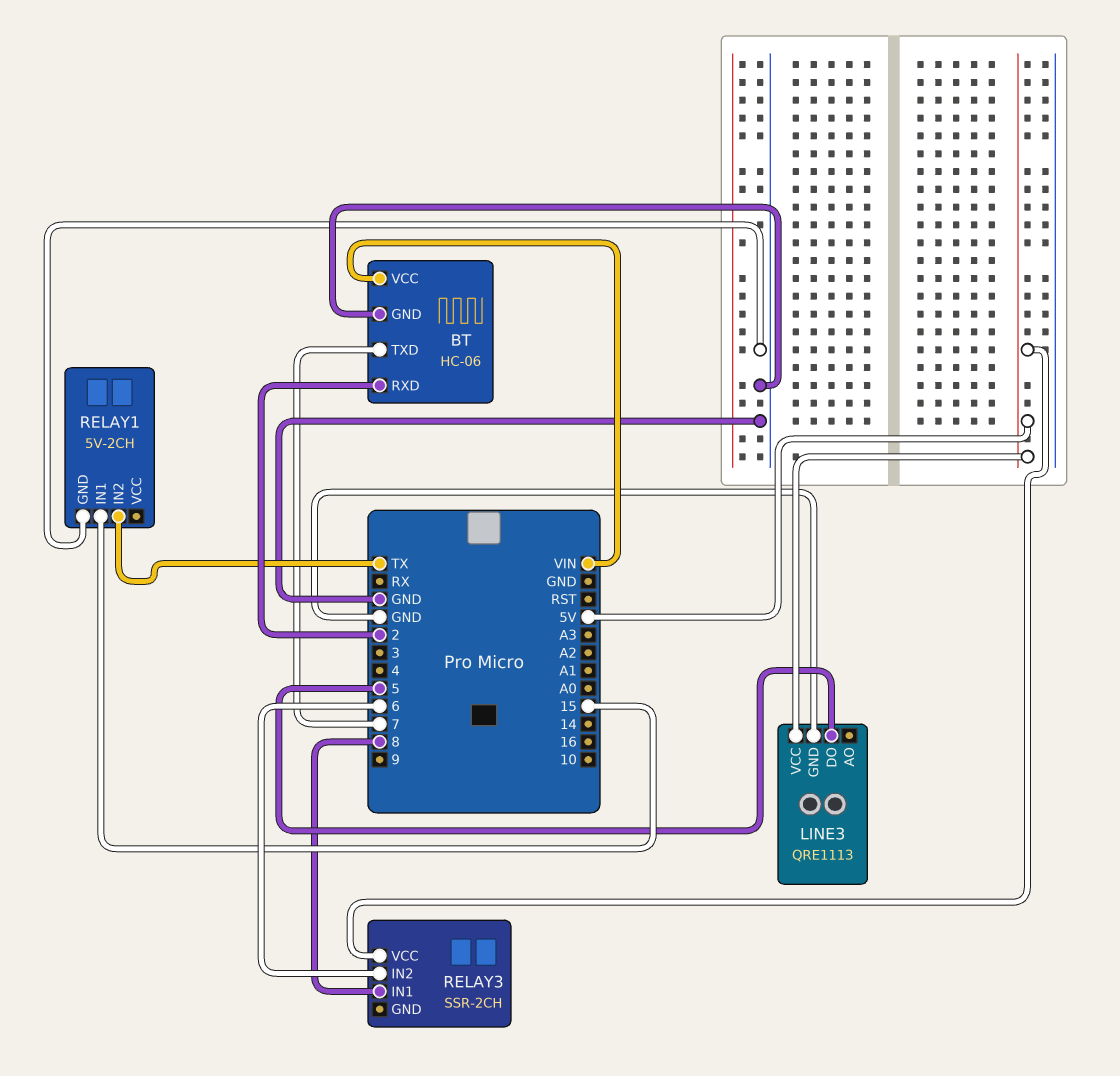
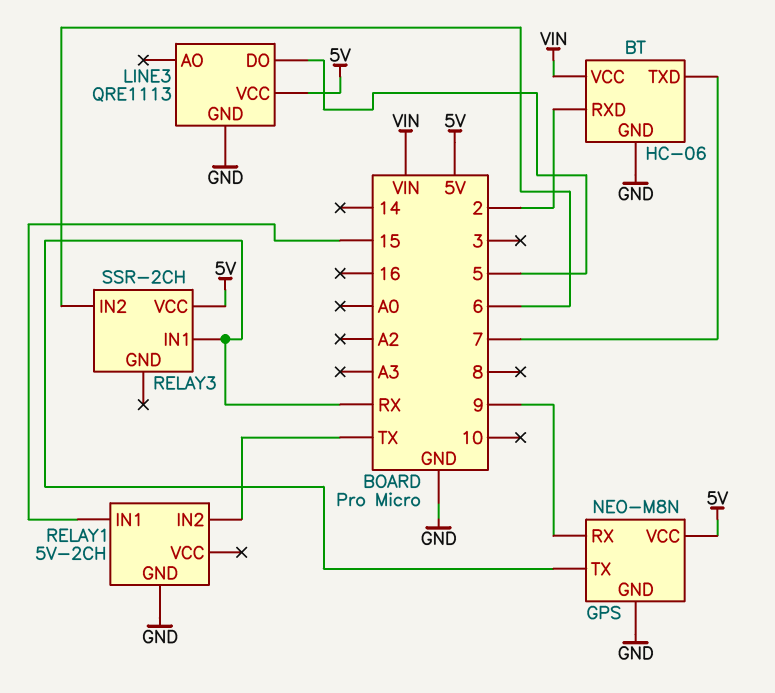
GPS: none -> NEO-M8N
GPS pin GND: none -> GND
GPS pin RX: none -> 9
GPS pin TX: none -> RX
GPS pin VCC: none -> 5V
RELAY3 pin IN1: 8 -> RX

